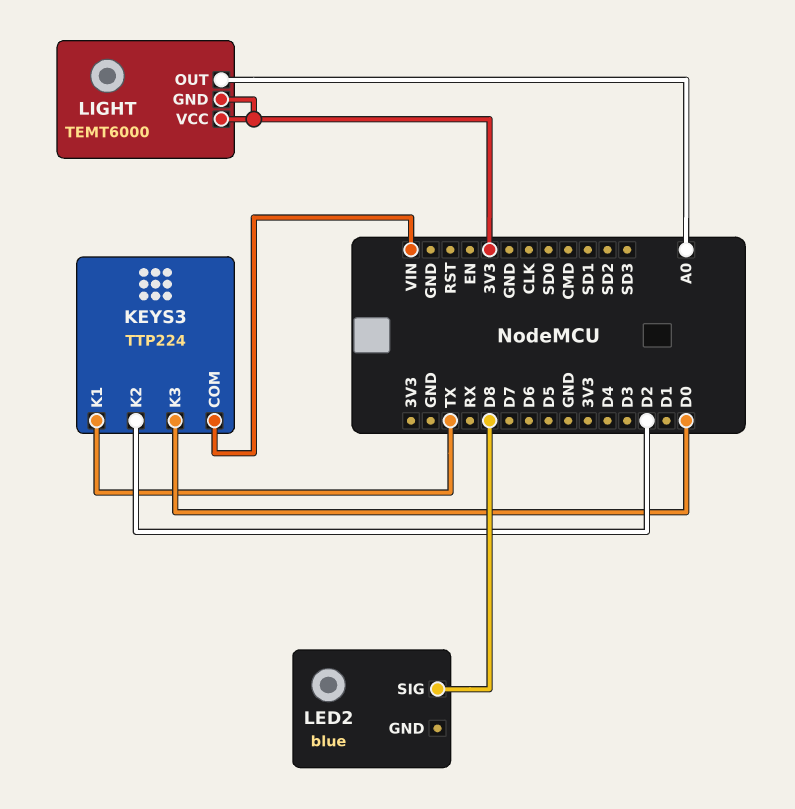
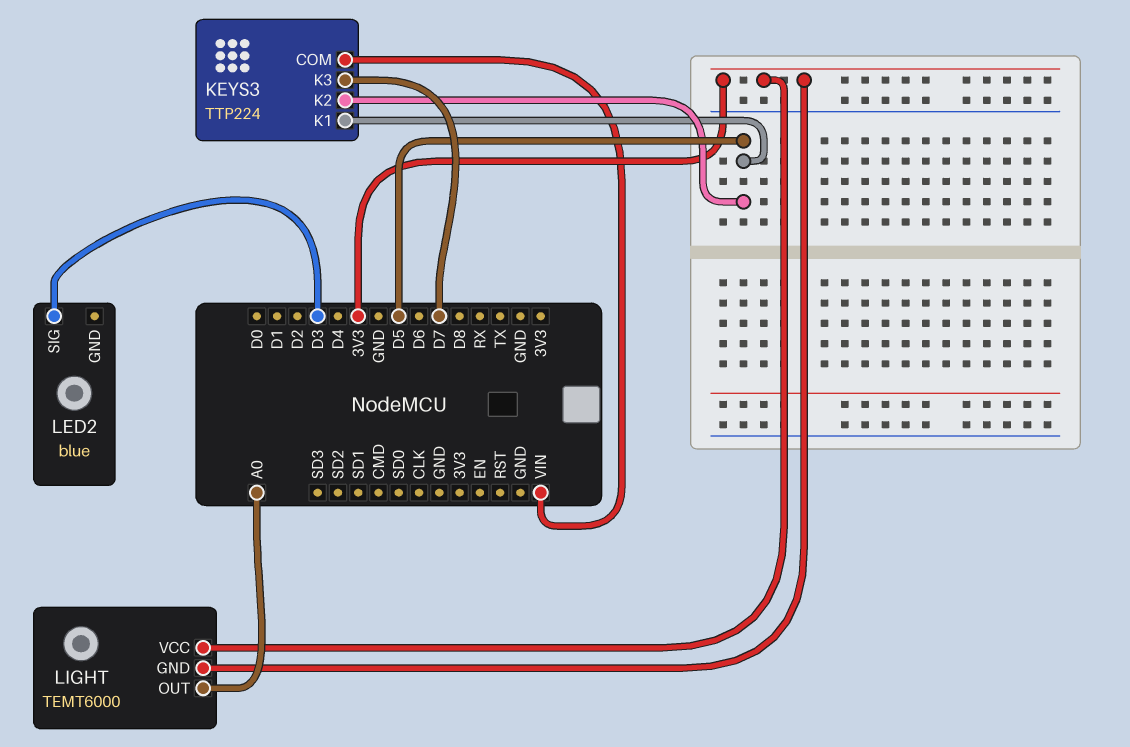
KEYS3 pin K1: TX -> D5
KEYS3 pin K2: D2 -> D5
KEYS3 pin K3: D0 -> D7
LED2 pin SIG: D8 -> D3

